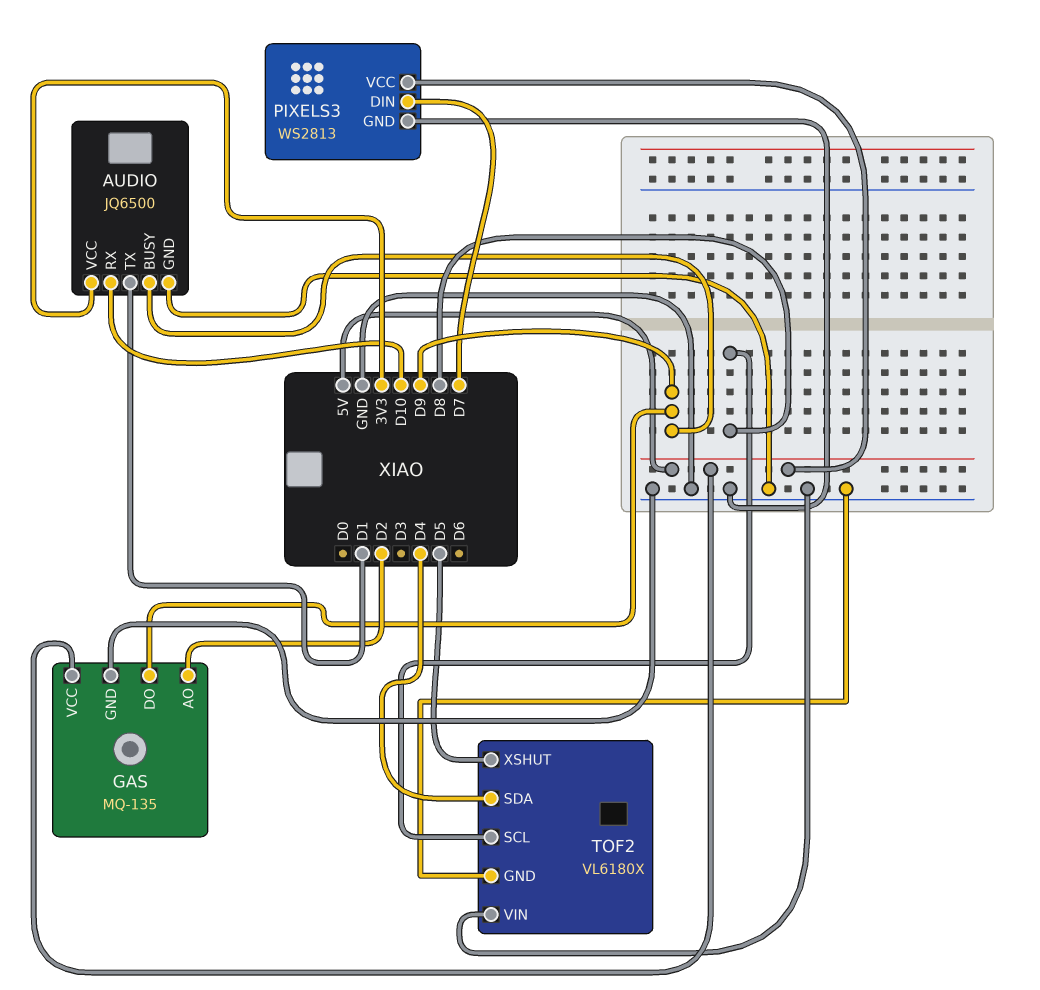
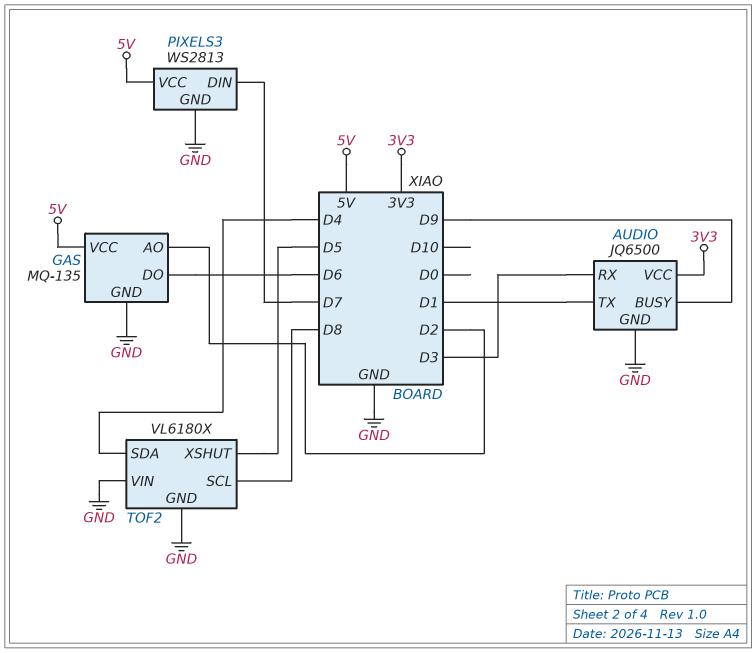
AUDIO pin RX: D10 -> D3
GAS pin DO: D9 -> D6

